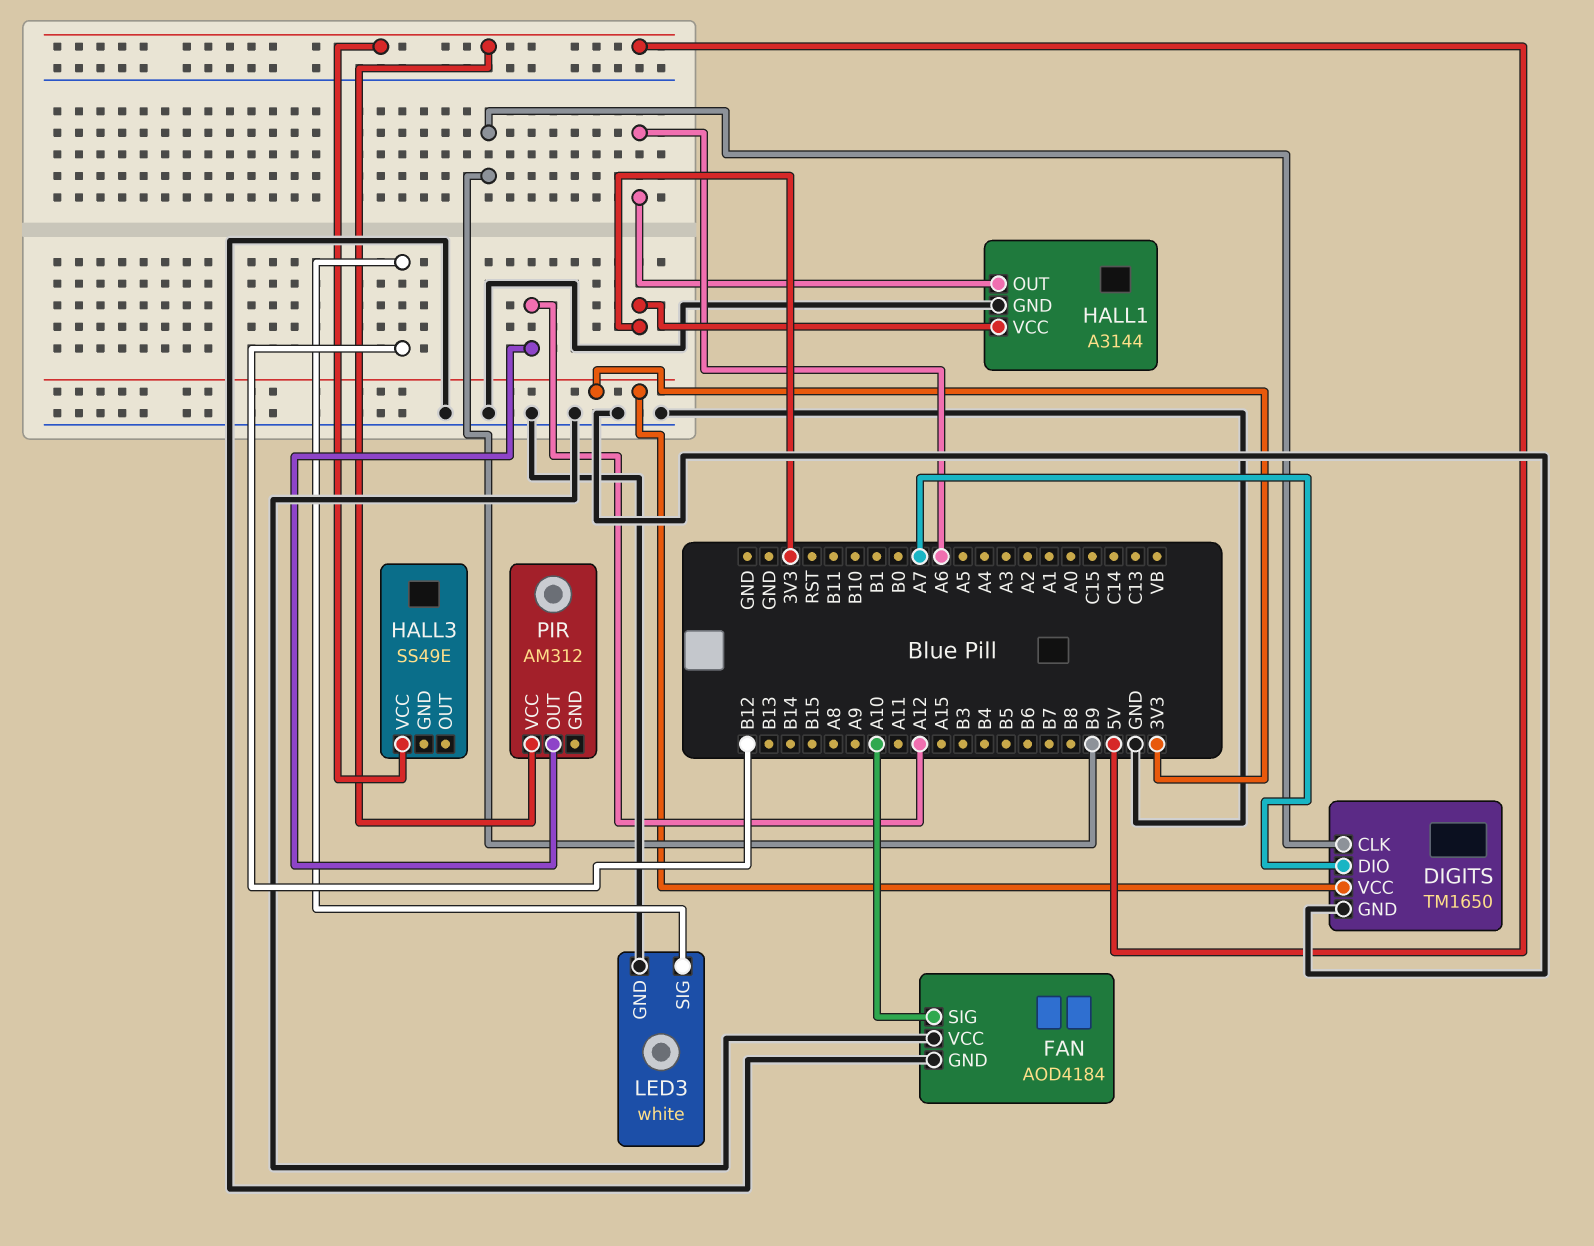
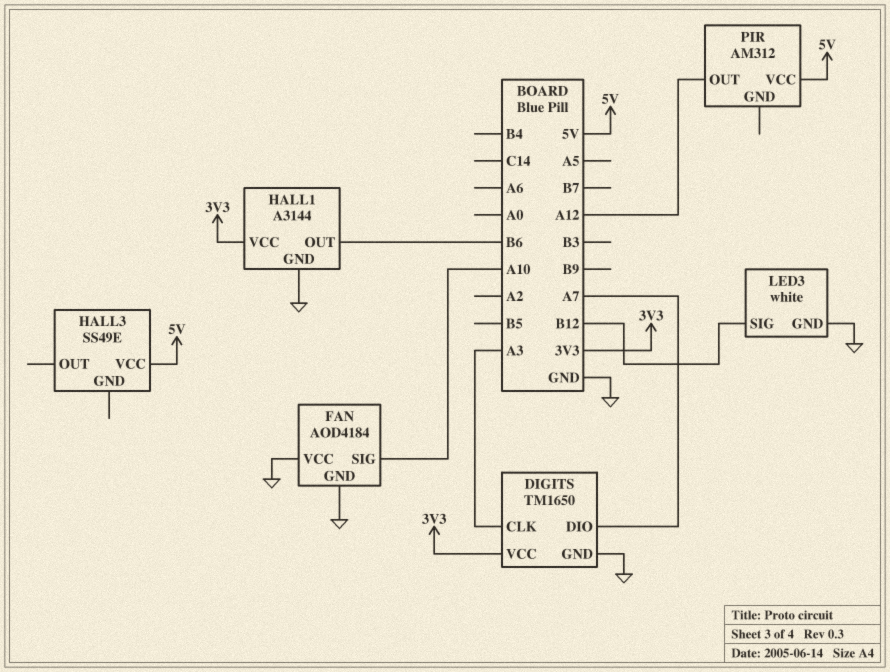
DIGITS pin CLK: B9 -> A3
HALL1 pin OUT: A6 -> B6

